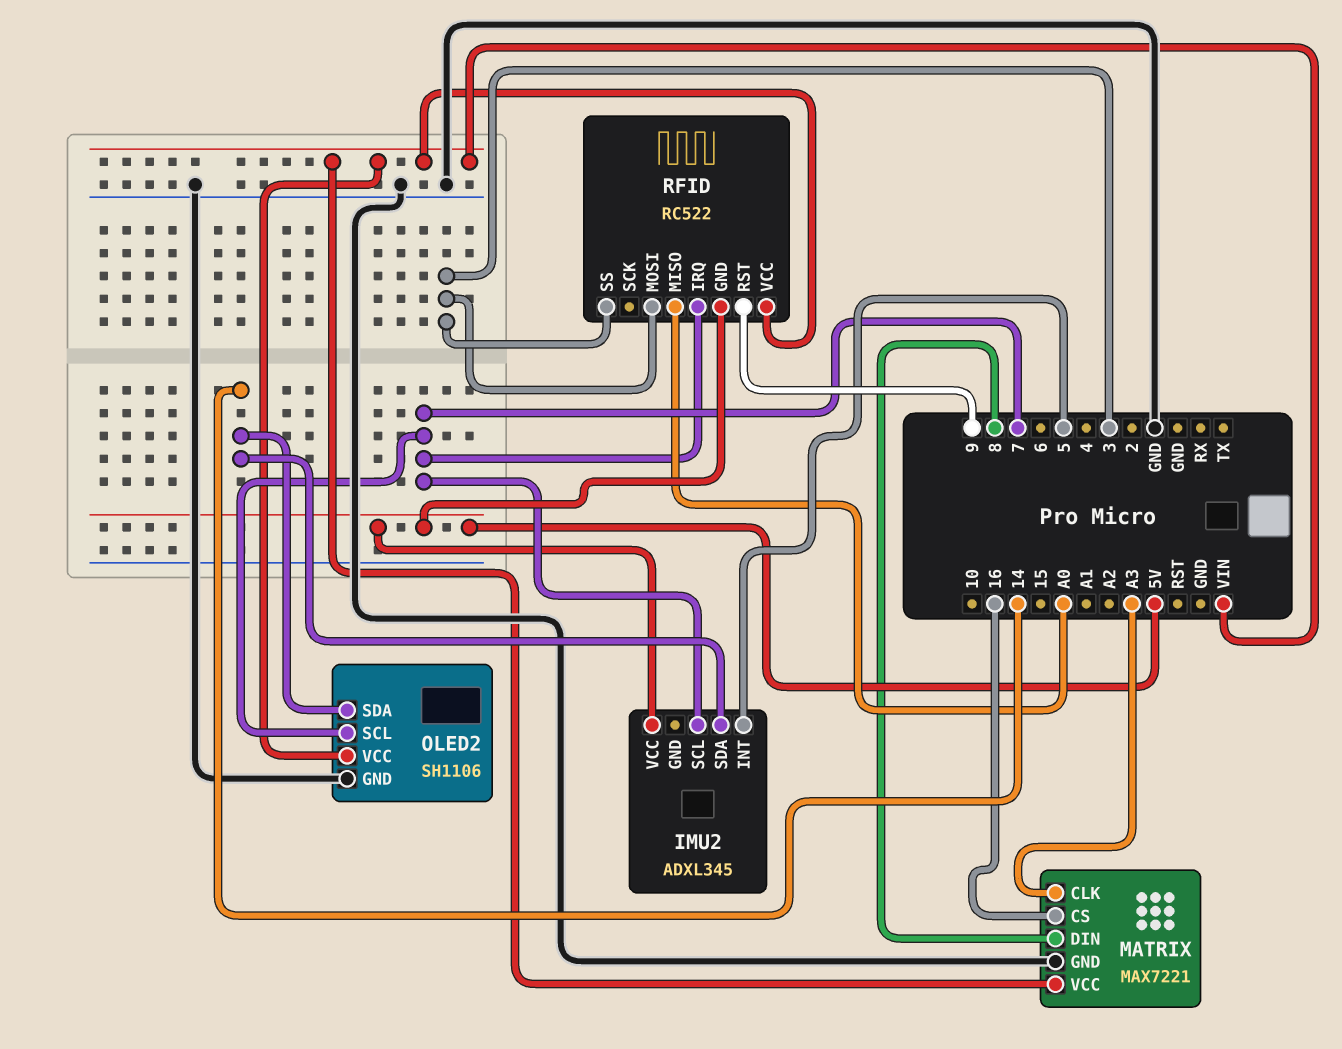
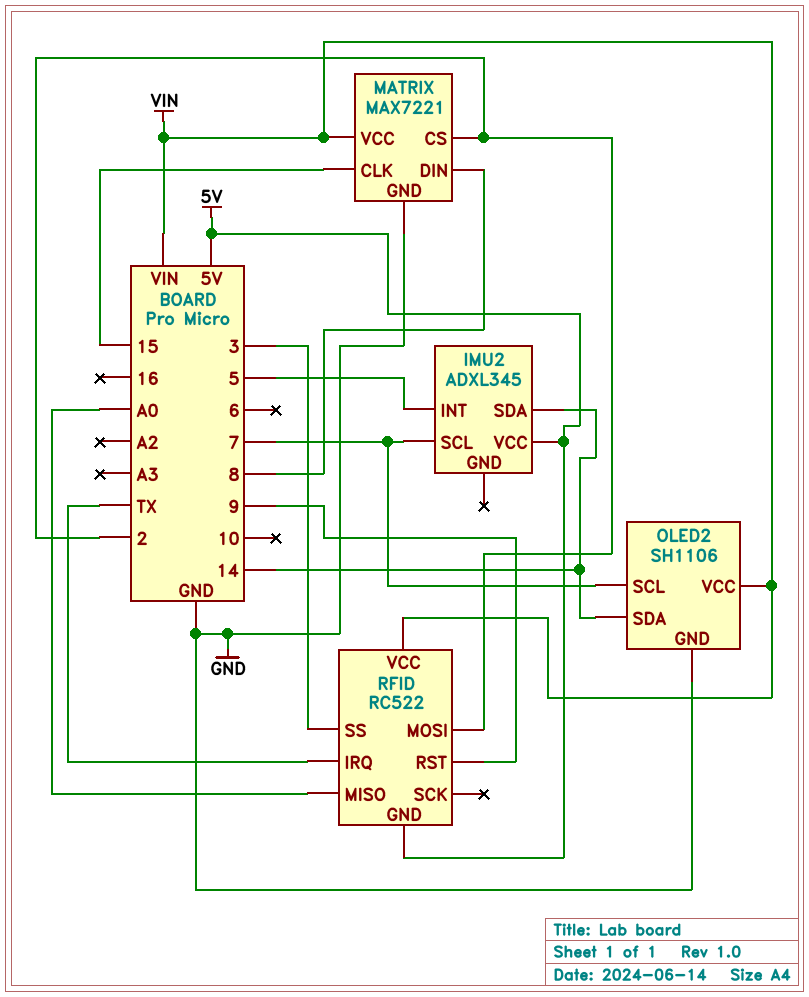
MATRIX pin CLK: A3 -> 15
MATRIX pin CS: 16 -> 2
RFID pin IRQ: 7 -> TX
RFID pin MOSI: 3 -> 2

